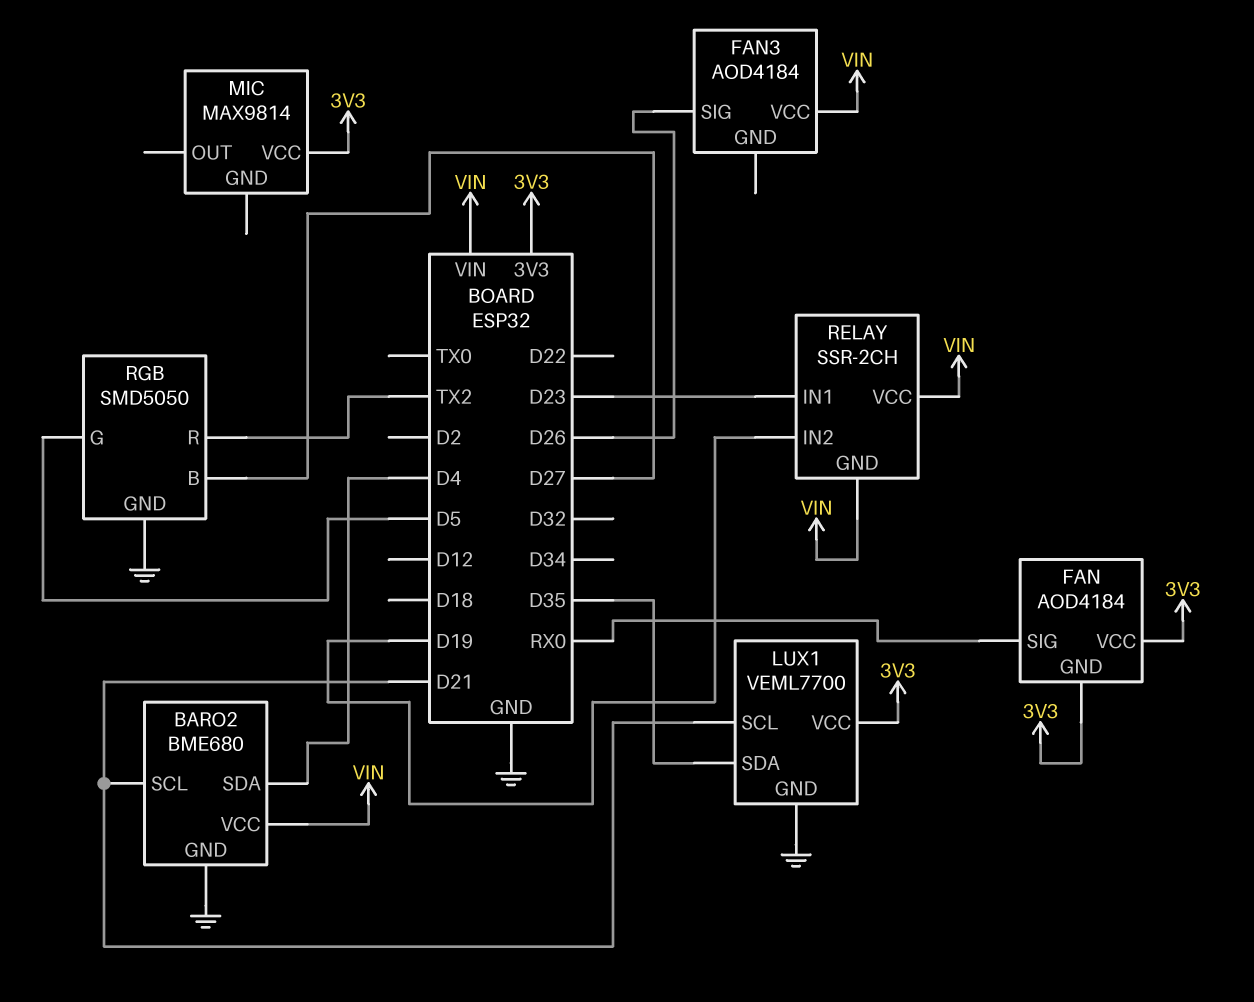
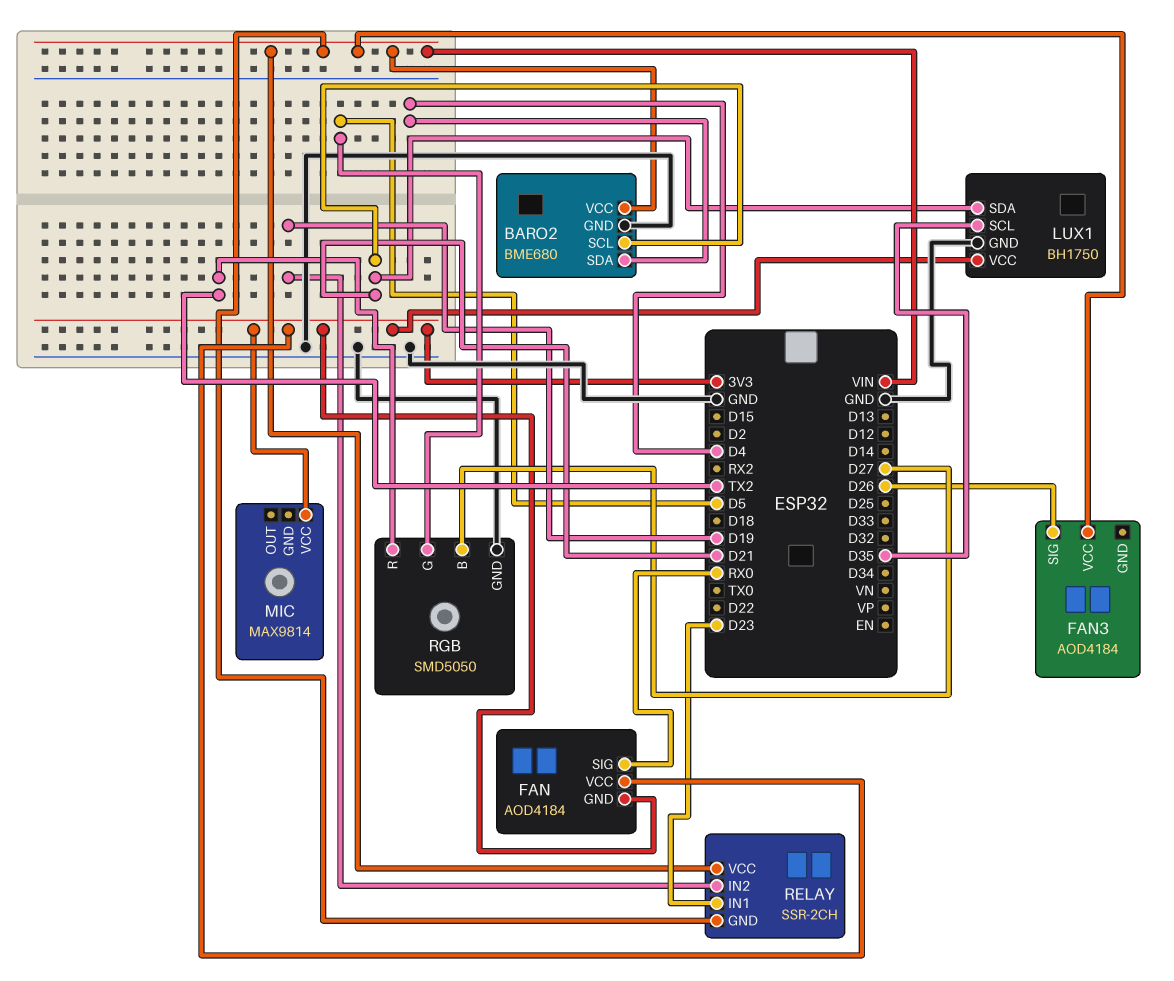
LUX1: VEML7700 -> BH1750
LUX1 pin SCL: D21 -> D35
LUX1 pin SDA: D35 -> D21

